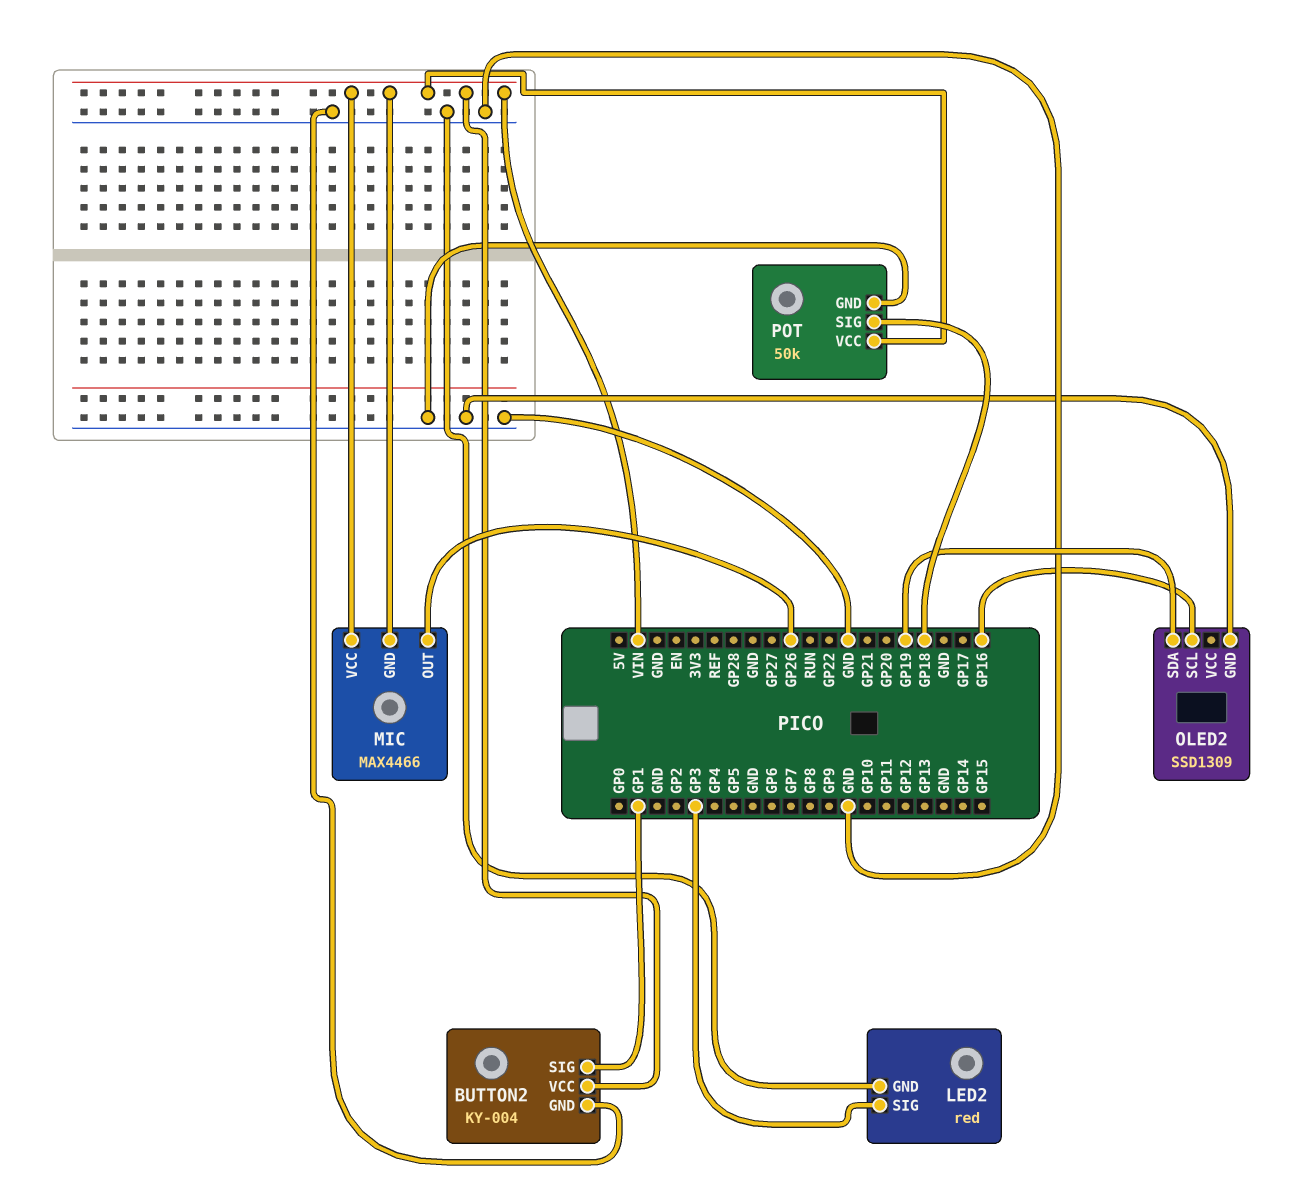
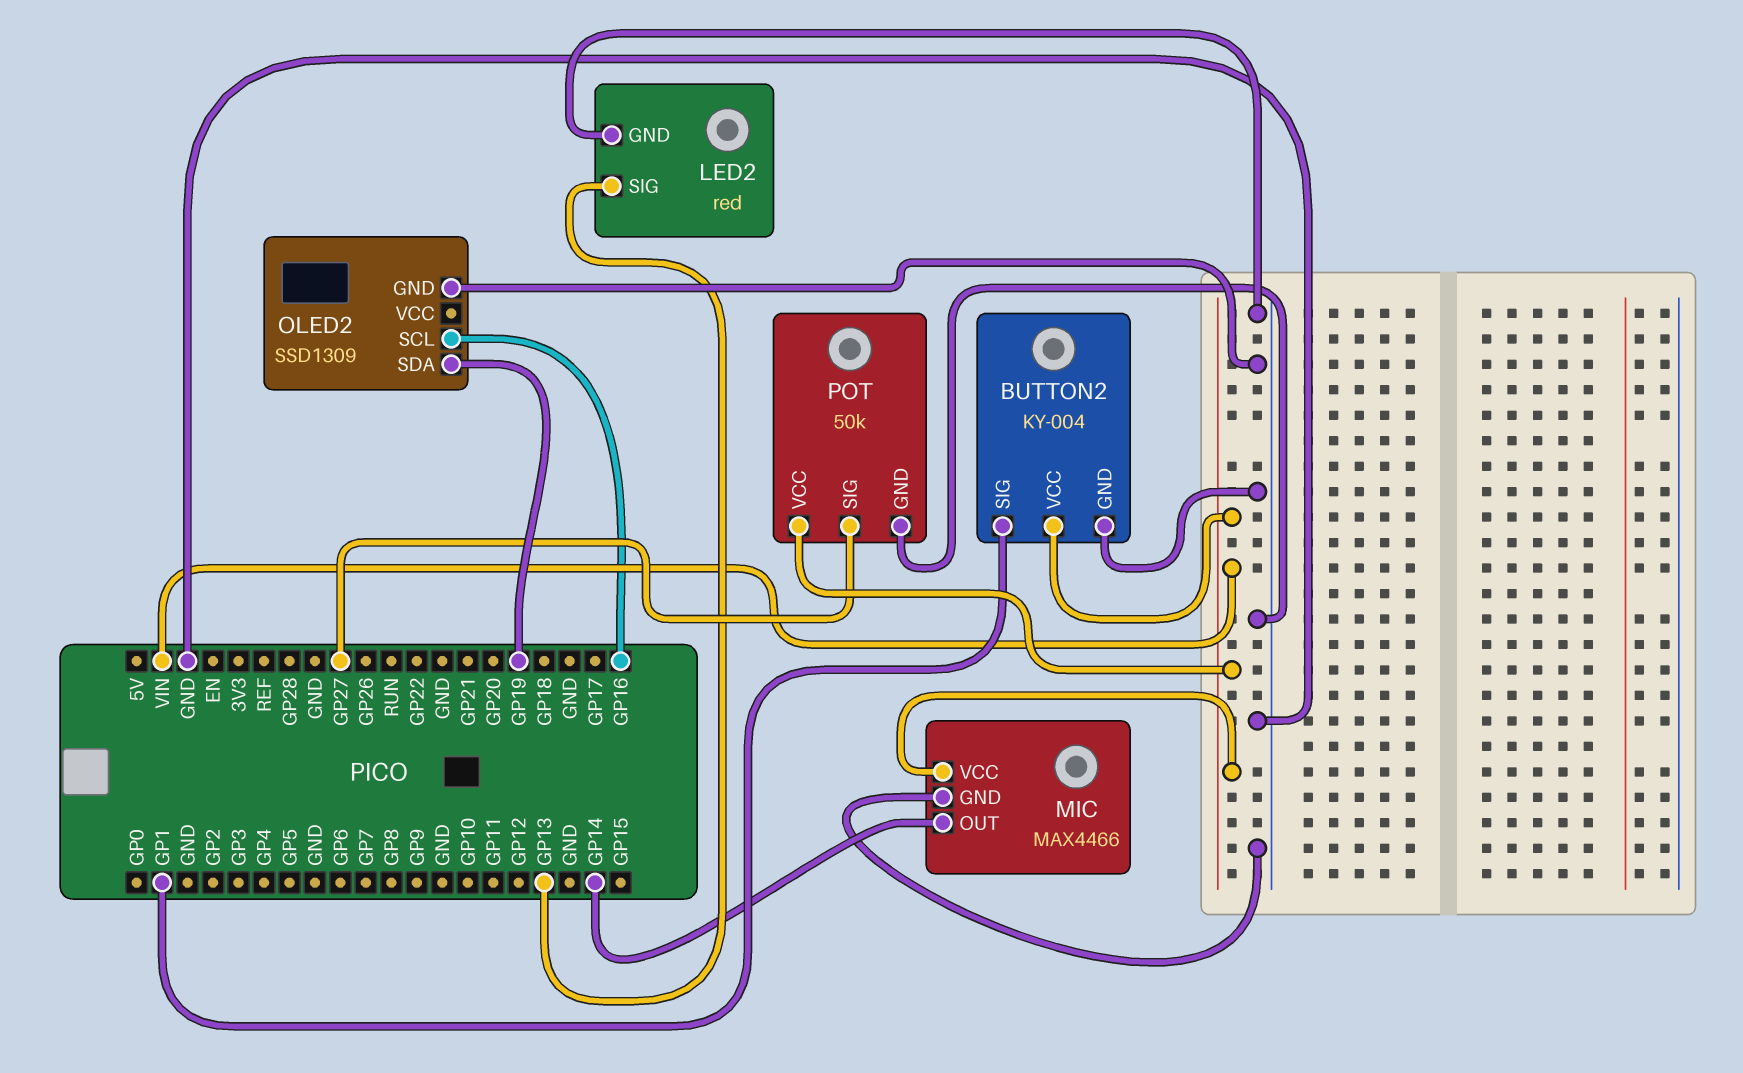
LED2 pin SIG: GP3 -> GP13
MIC pin GND: VIN -> GND
MIC pin OUT: GP26 -> GP14
POT pin SIG: GP18 -> GP27

